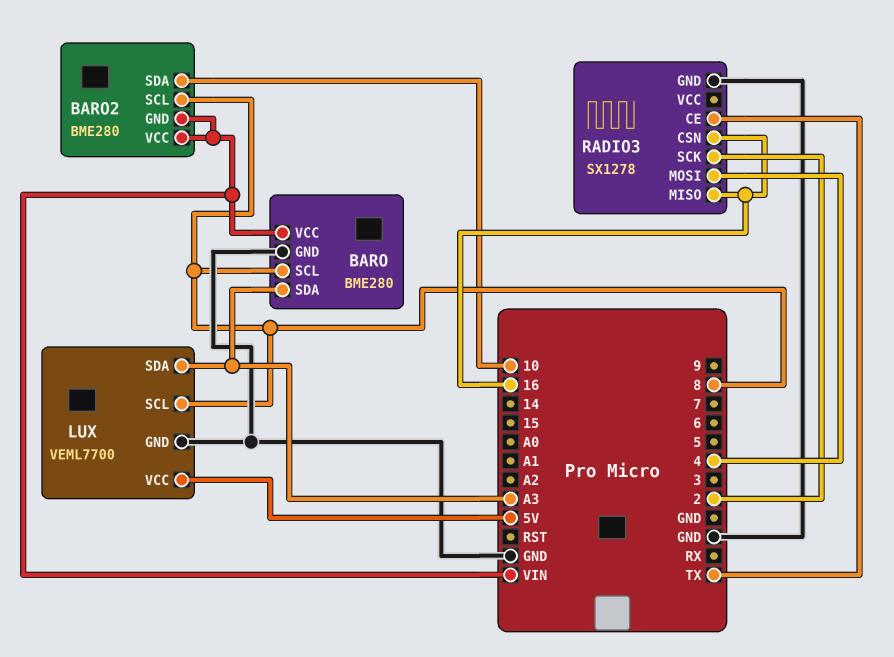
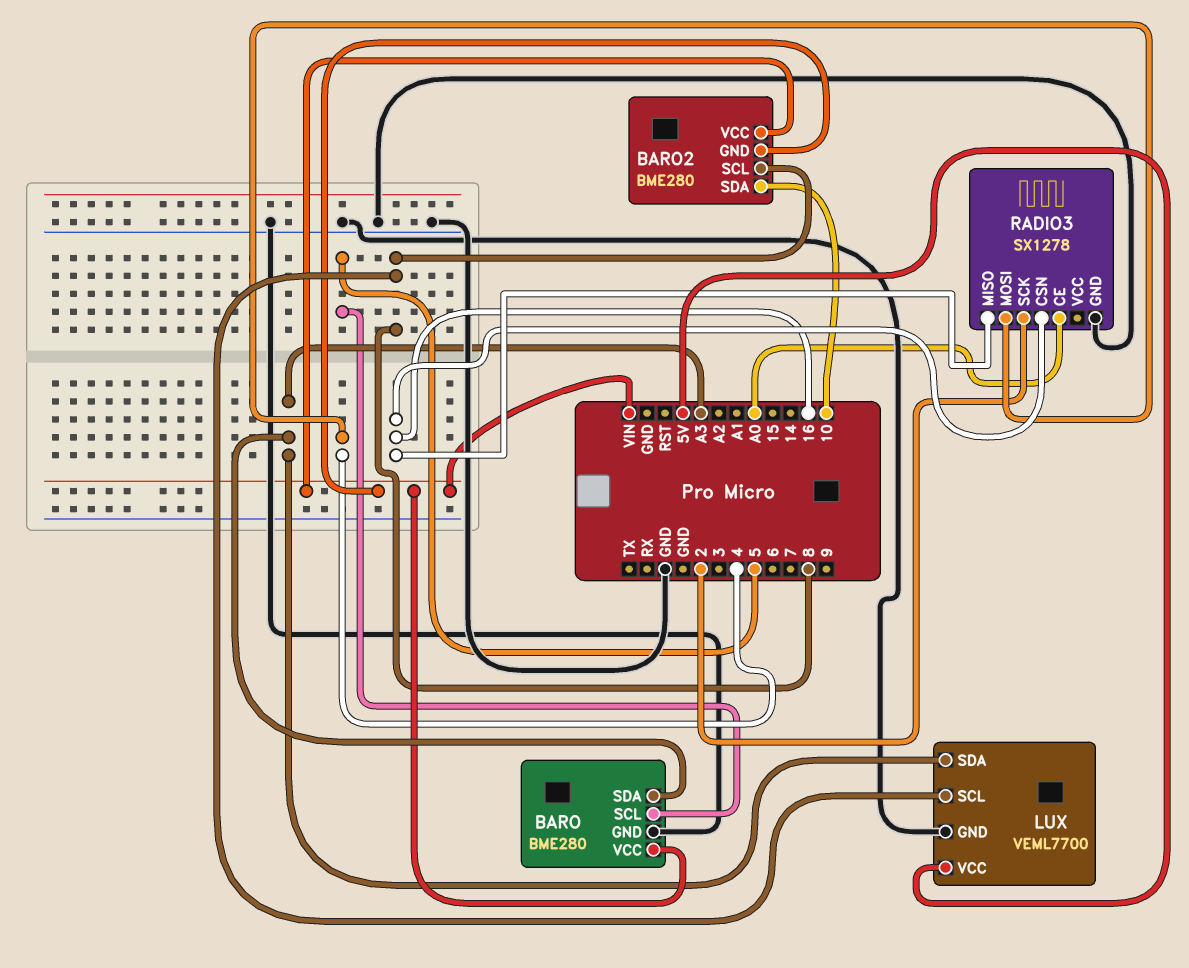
BARO pin SCL: 8 -> 5
RADIO3 pin CE: TX -> A0

